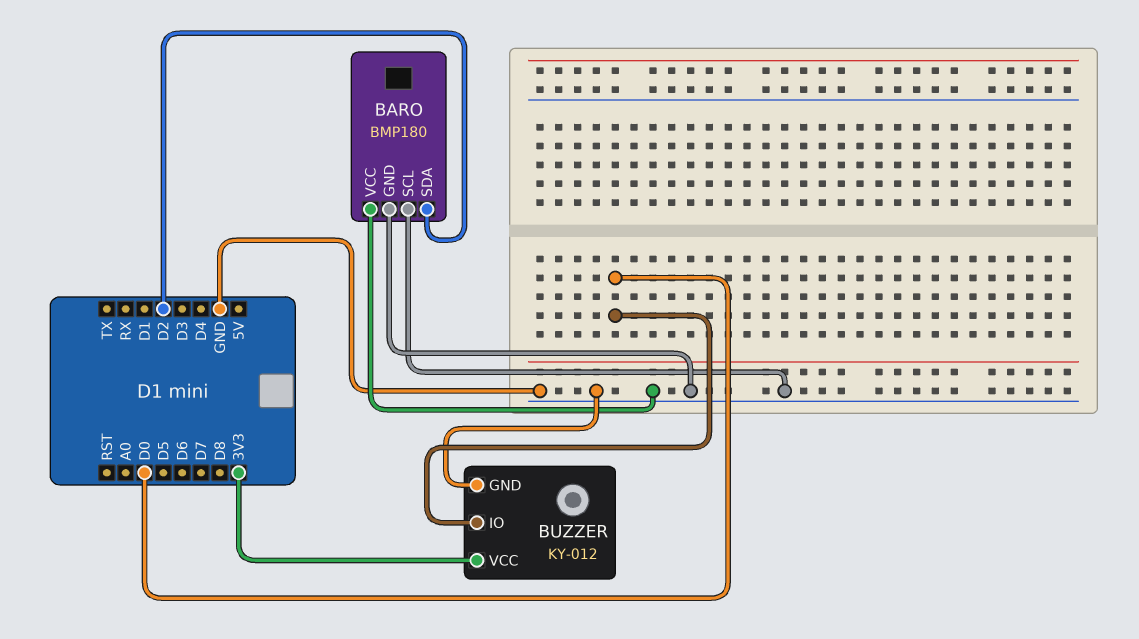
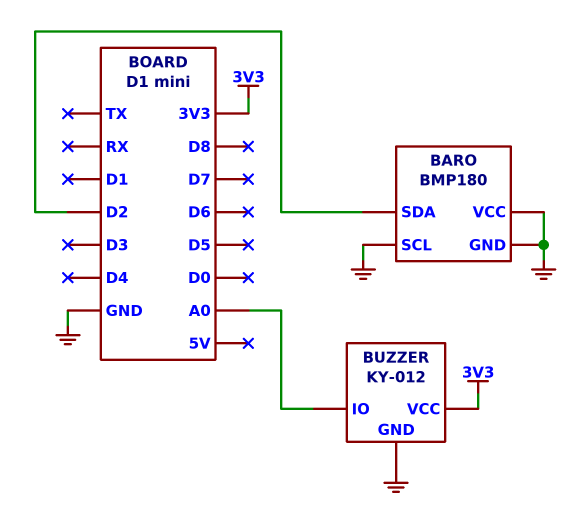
BUZZER pin IO: D0 -> A0

